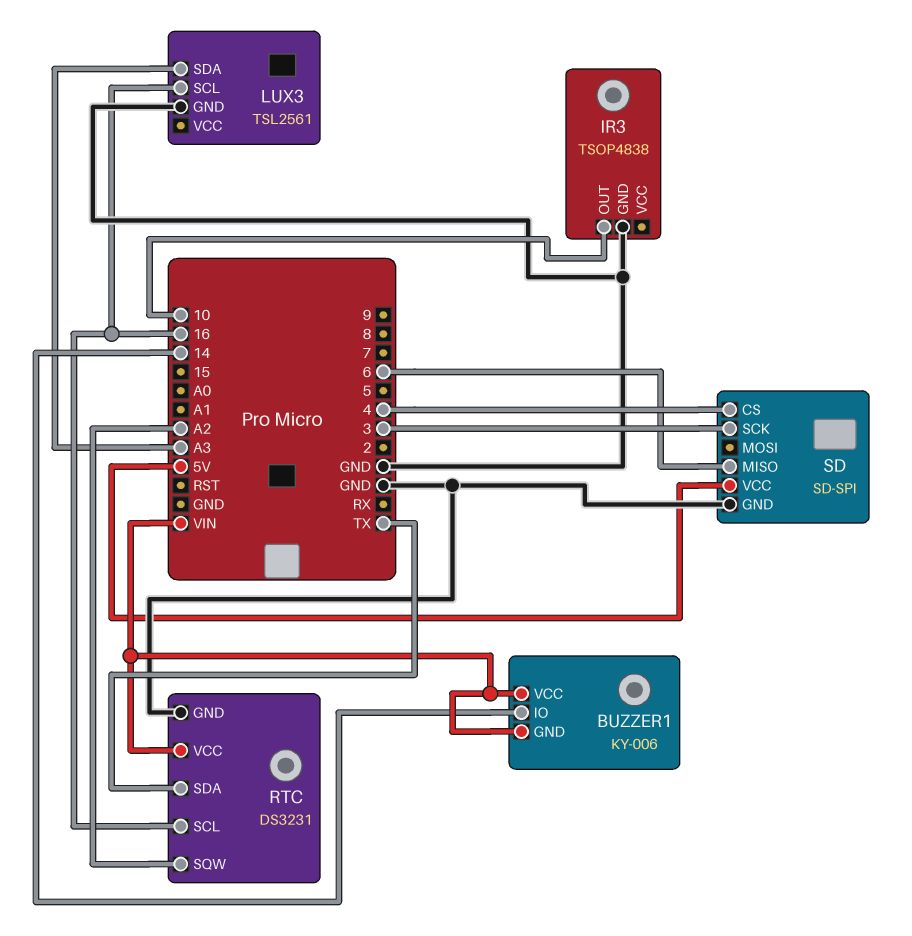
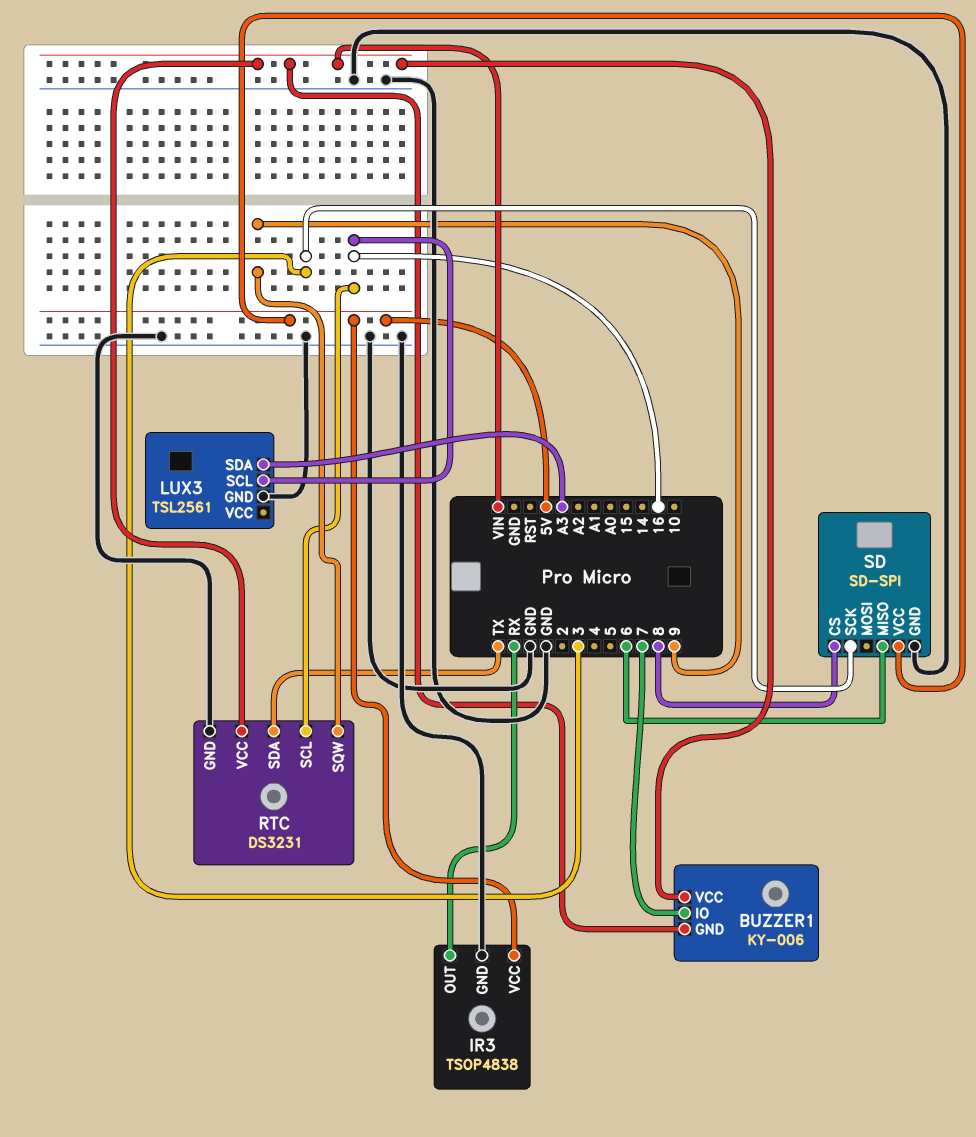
BUZZER1 pin IO: 14 -> 7
IR3 pin OUT: 10 -> RX
IR3 pin VCC: none -> 5V
RTC pin SQW: A2 -> 9
SD pin CS: 4 -> 8

